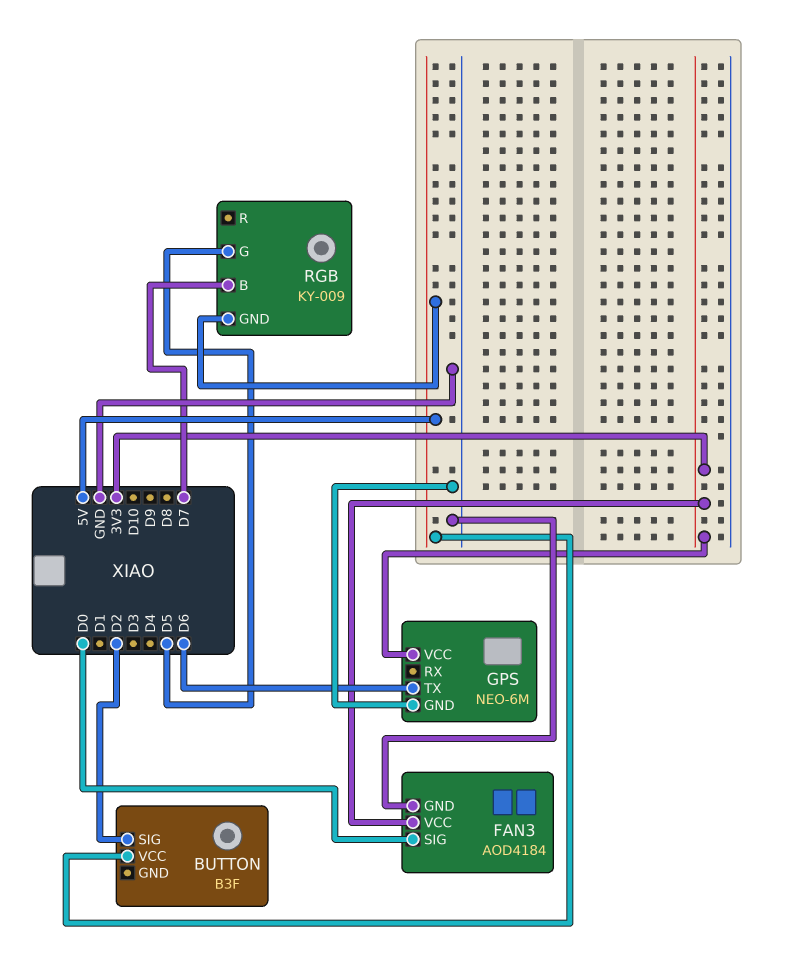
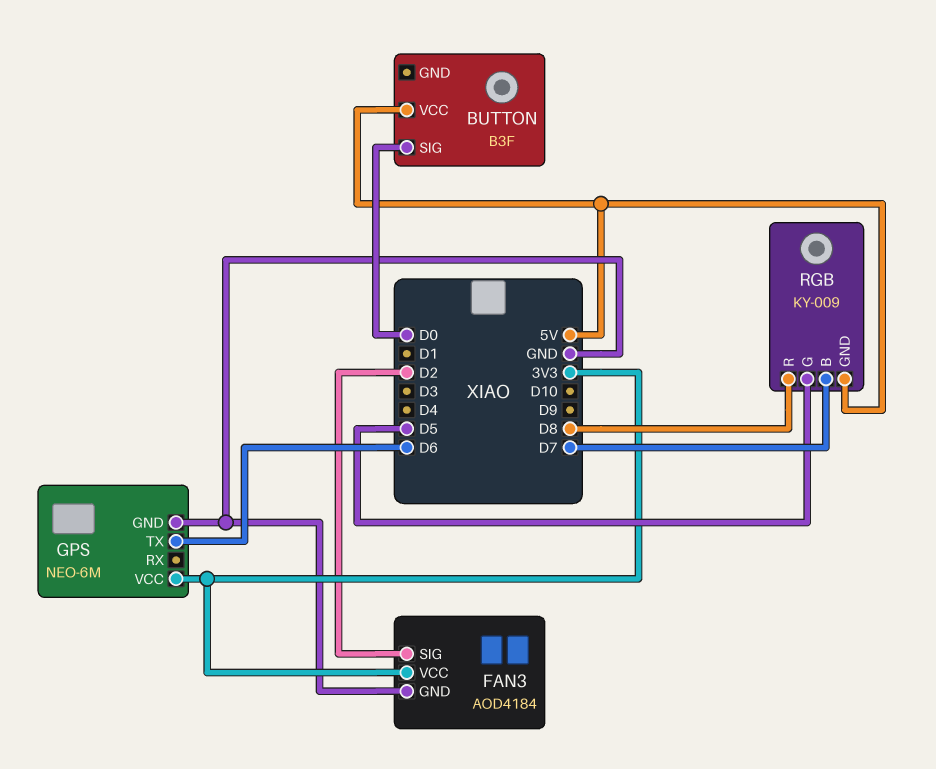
BUTTON pin SIG: D2 -> D0
FAN3 pin SIG: D0 -> D2
RGB pin R: none -> D8

